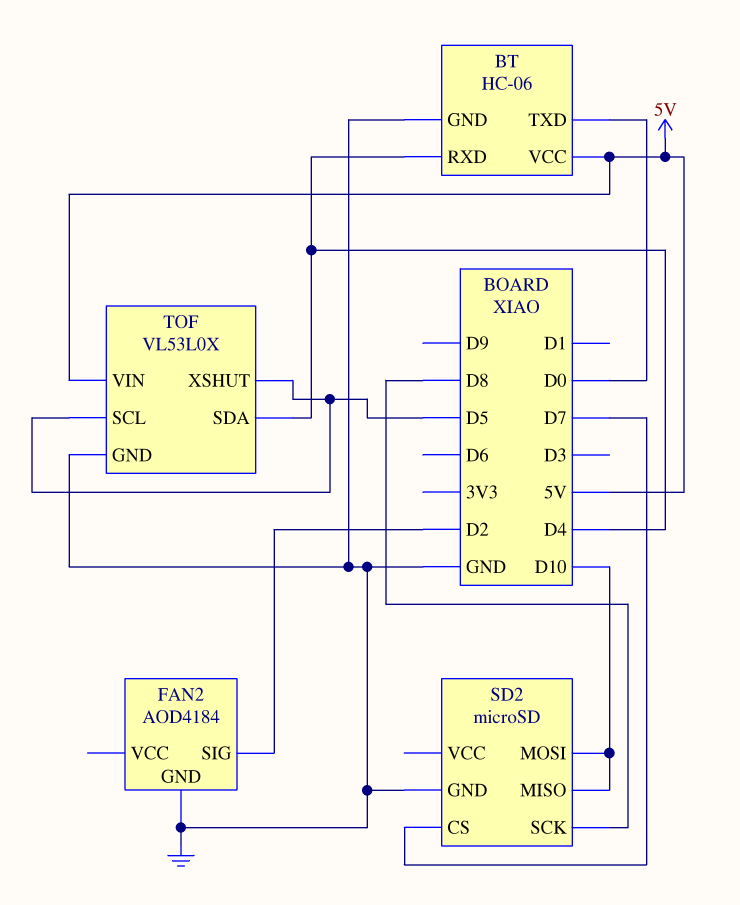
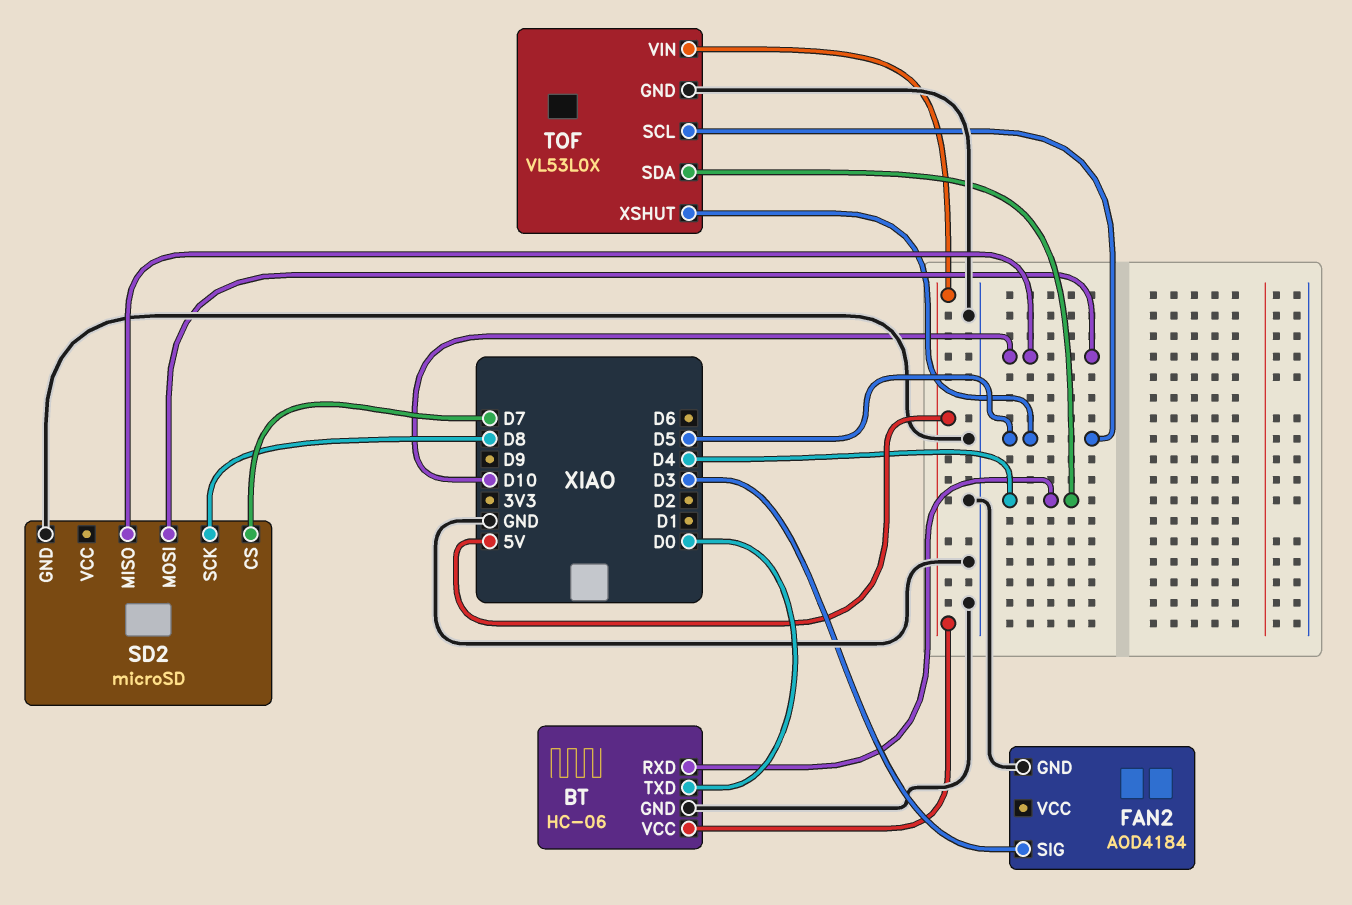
FAN2 pin SIG: D2 -> D3

